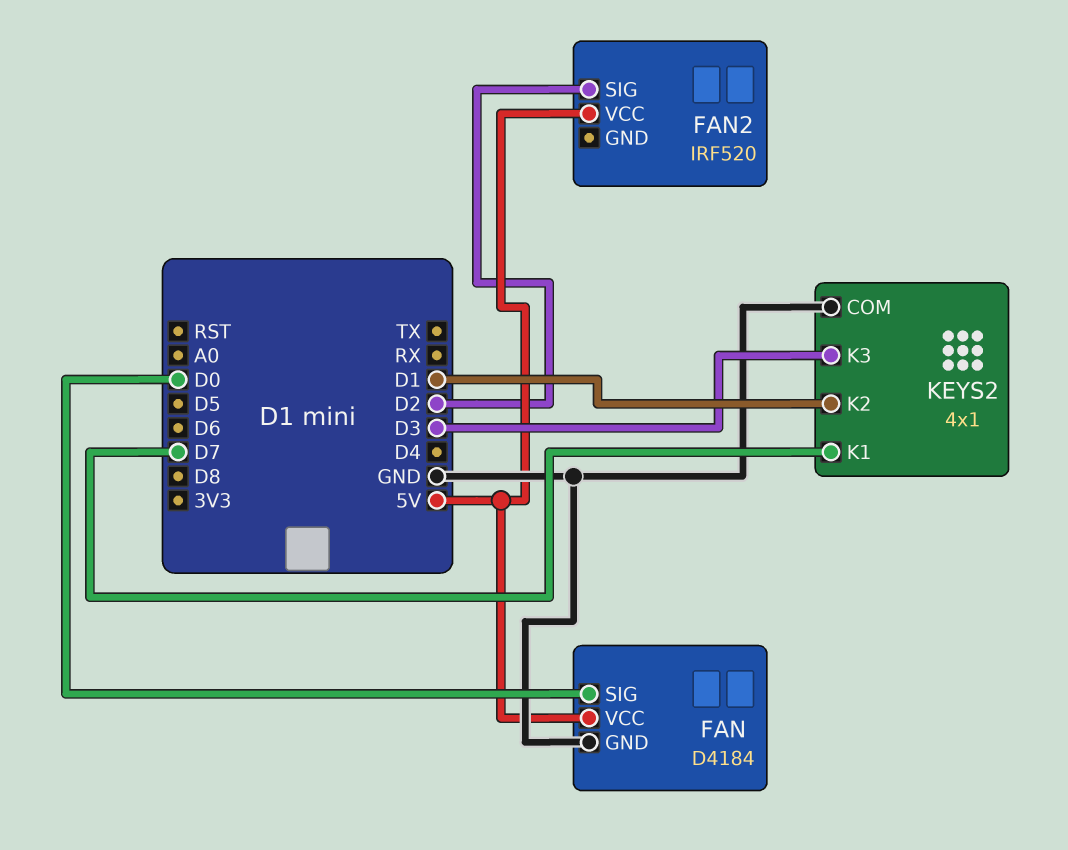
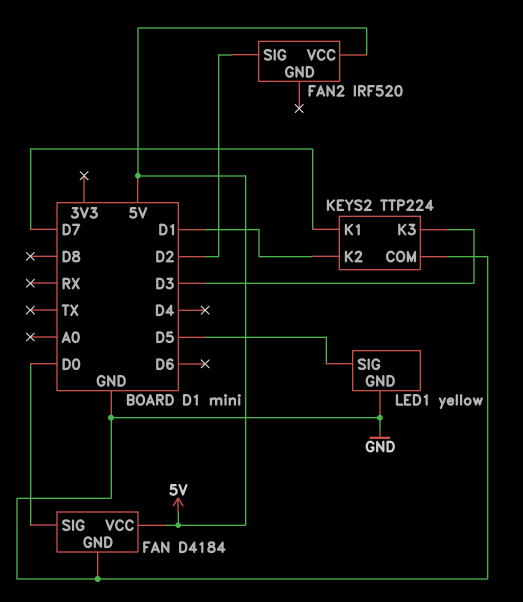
KEYS2: 4x1 -> TTP224
LED1: none -> yellow
LED1 pin GND: none -> GND
LED1 pin SIG: none -> D5

